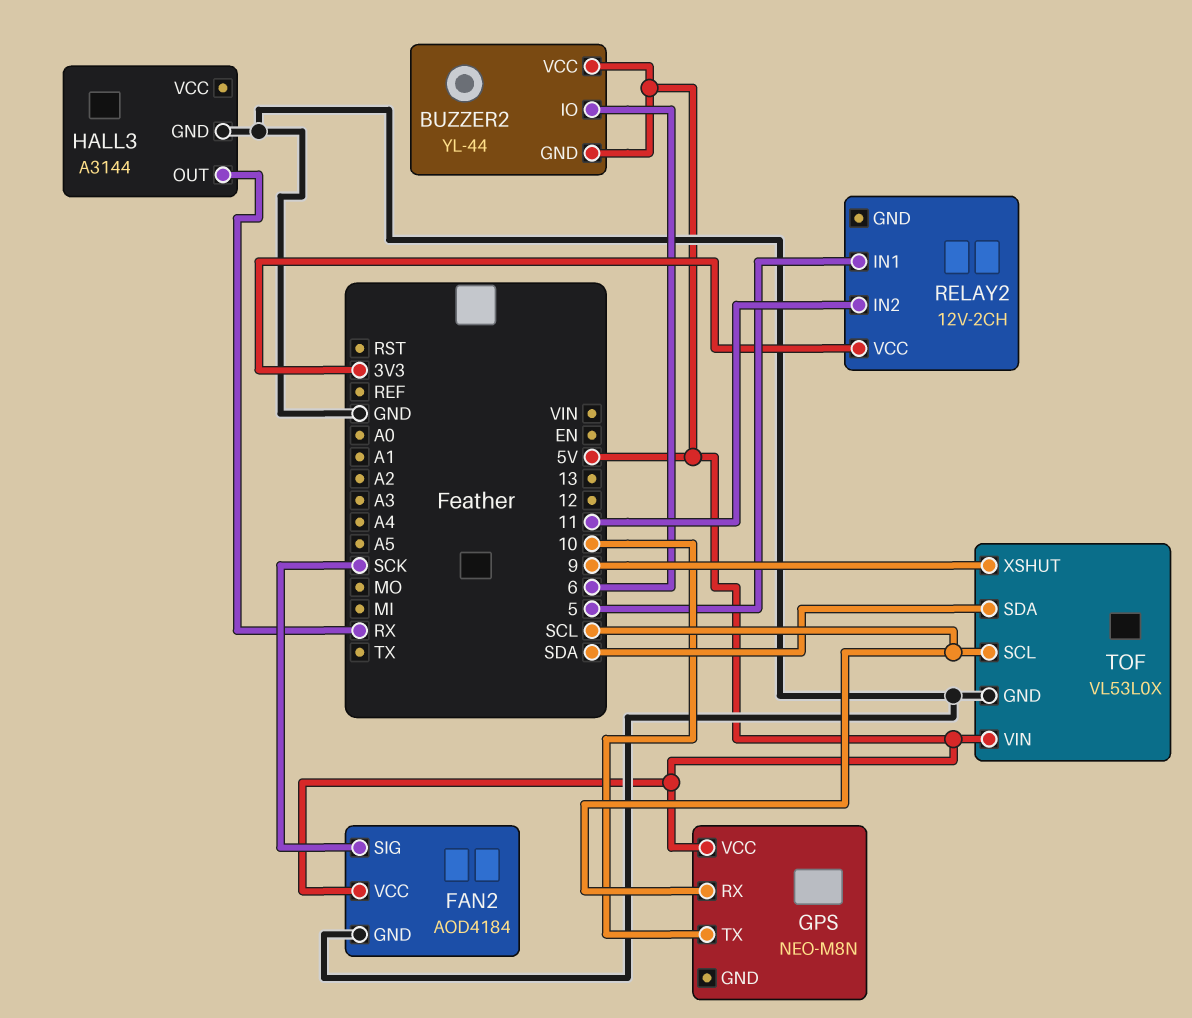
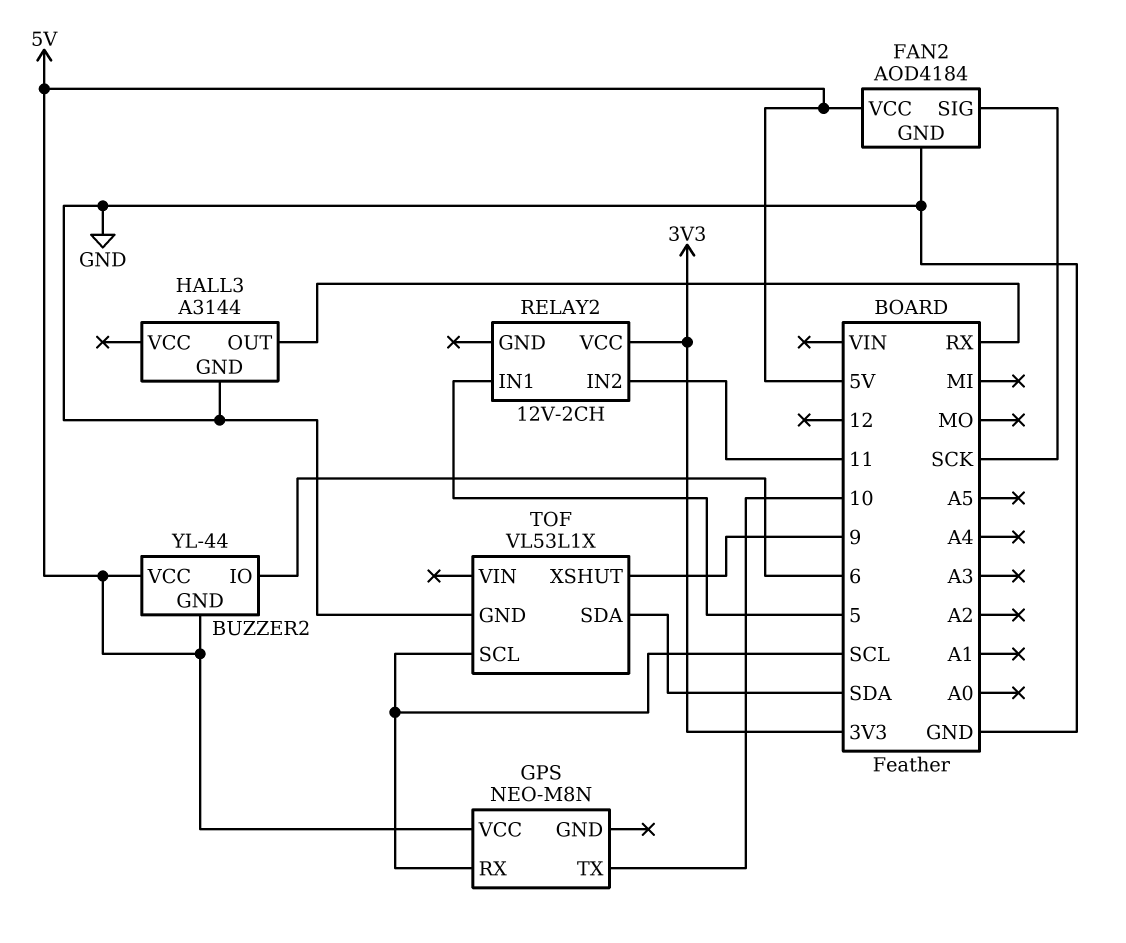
TOF: VL53L0X -> VL53L1X
TOF pin VIN: 5V -> none

